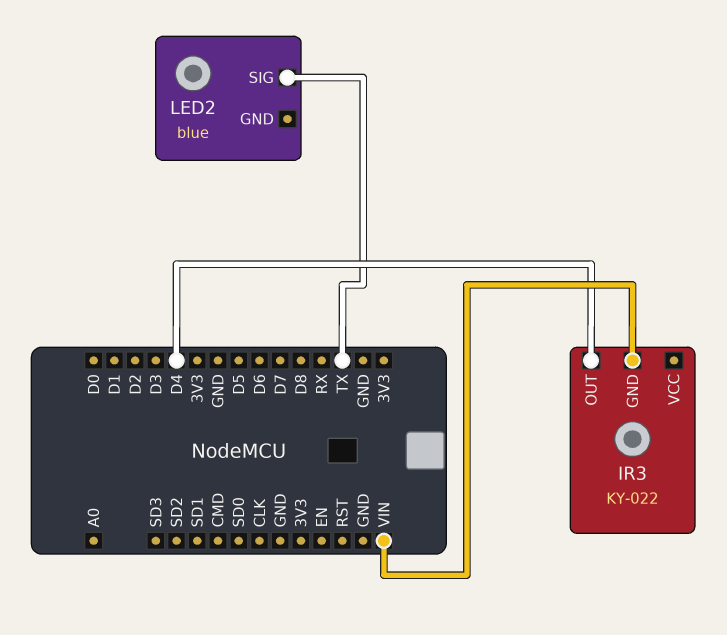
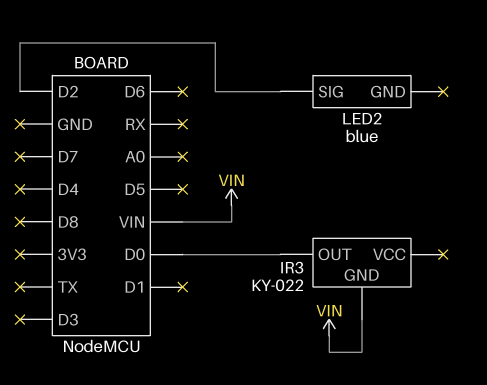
IR3 pin OUT: D4 -> D0
LED2 pin SIG: TX -> D2

